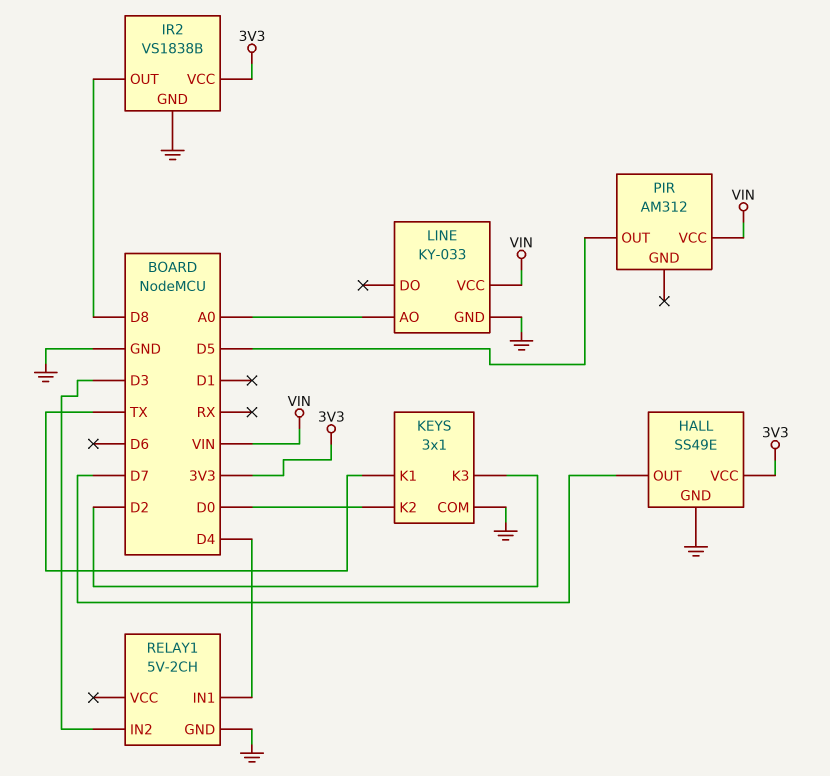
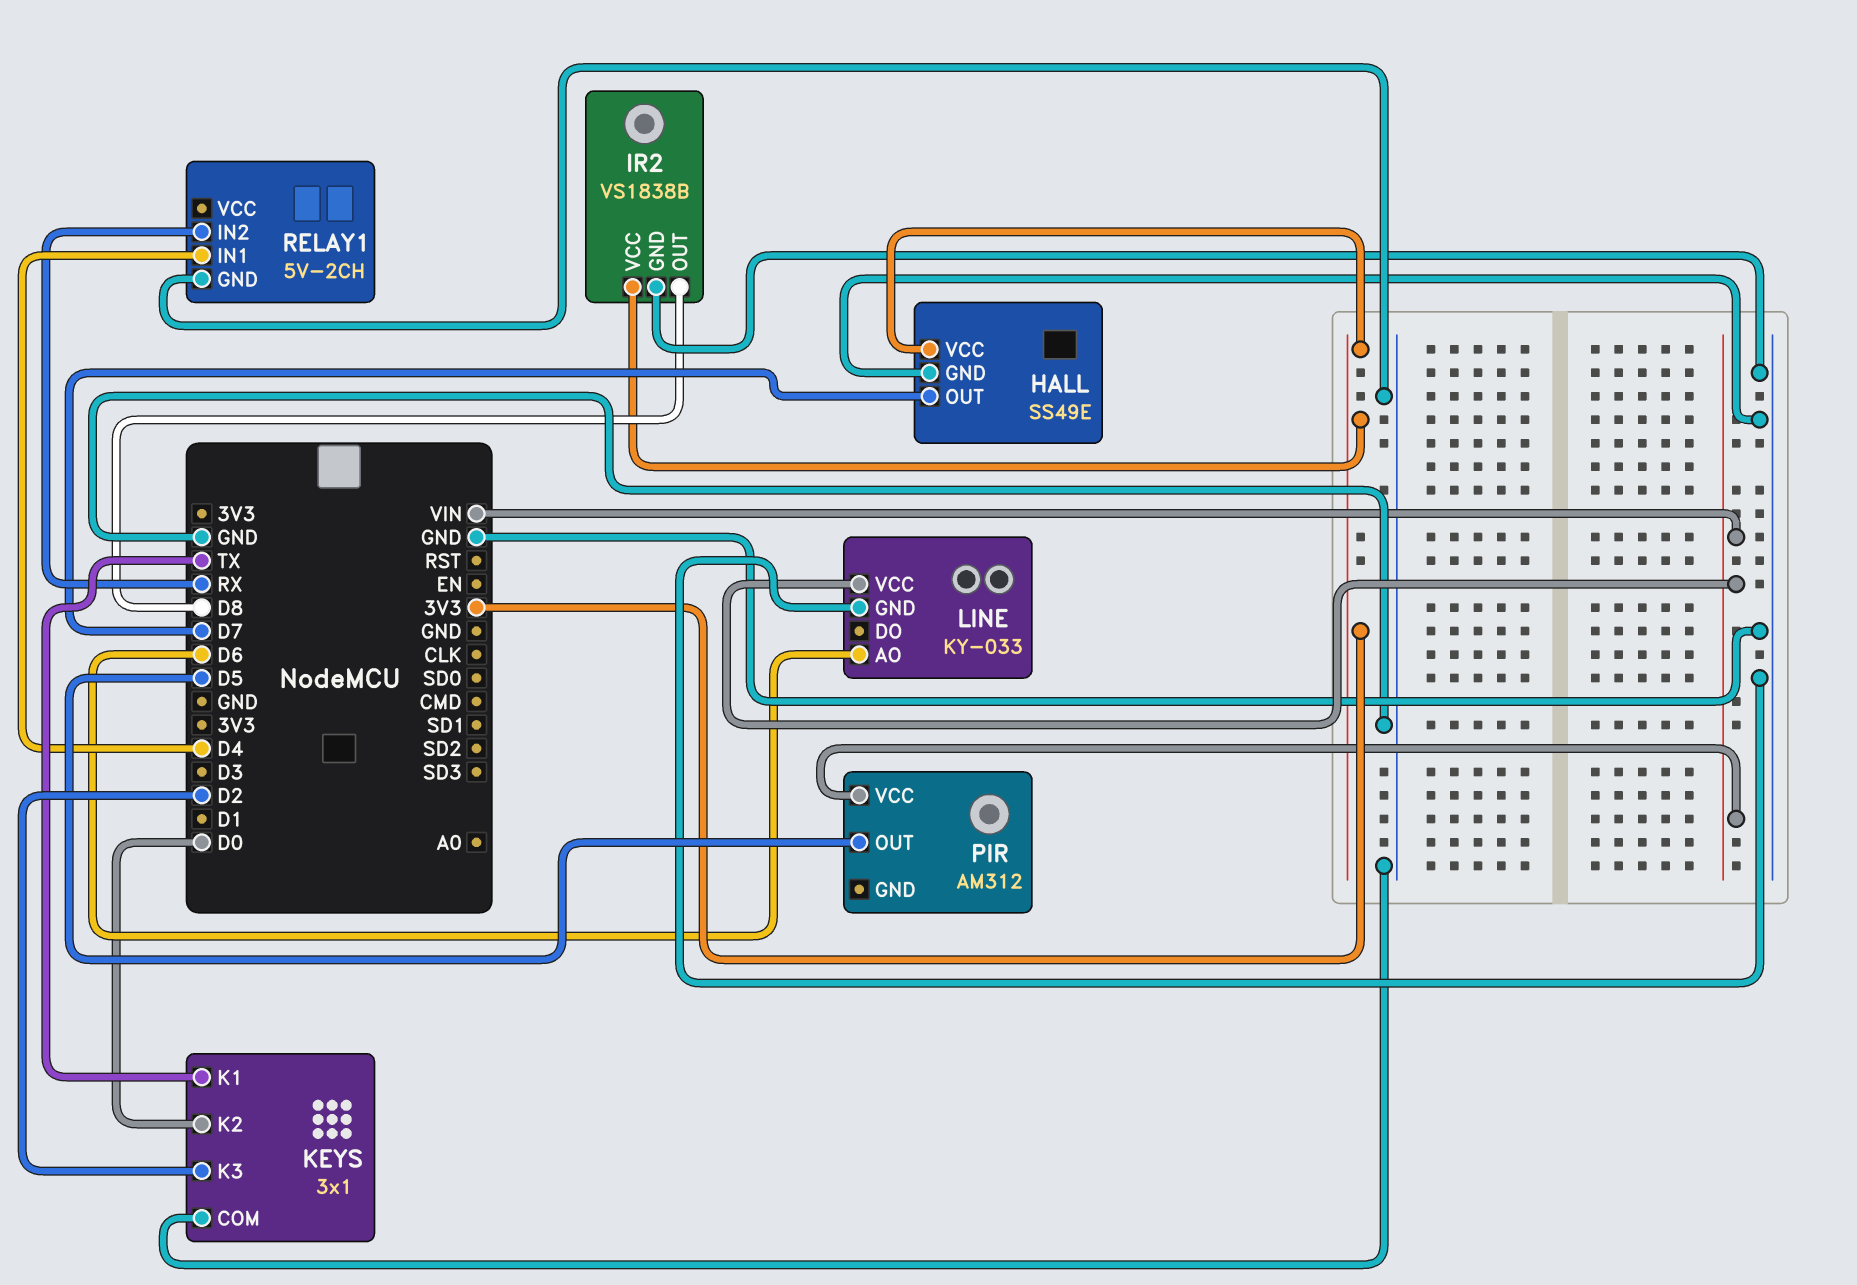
LINE pin AO: A0 -> D6
RELAY1 pin IN2: D3 -> RX

